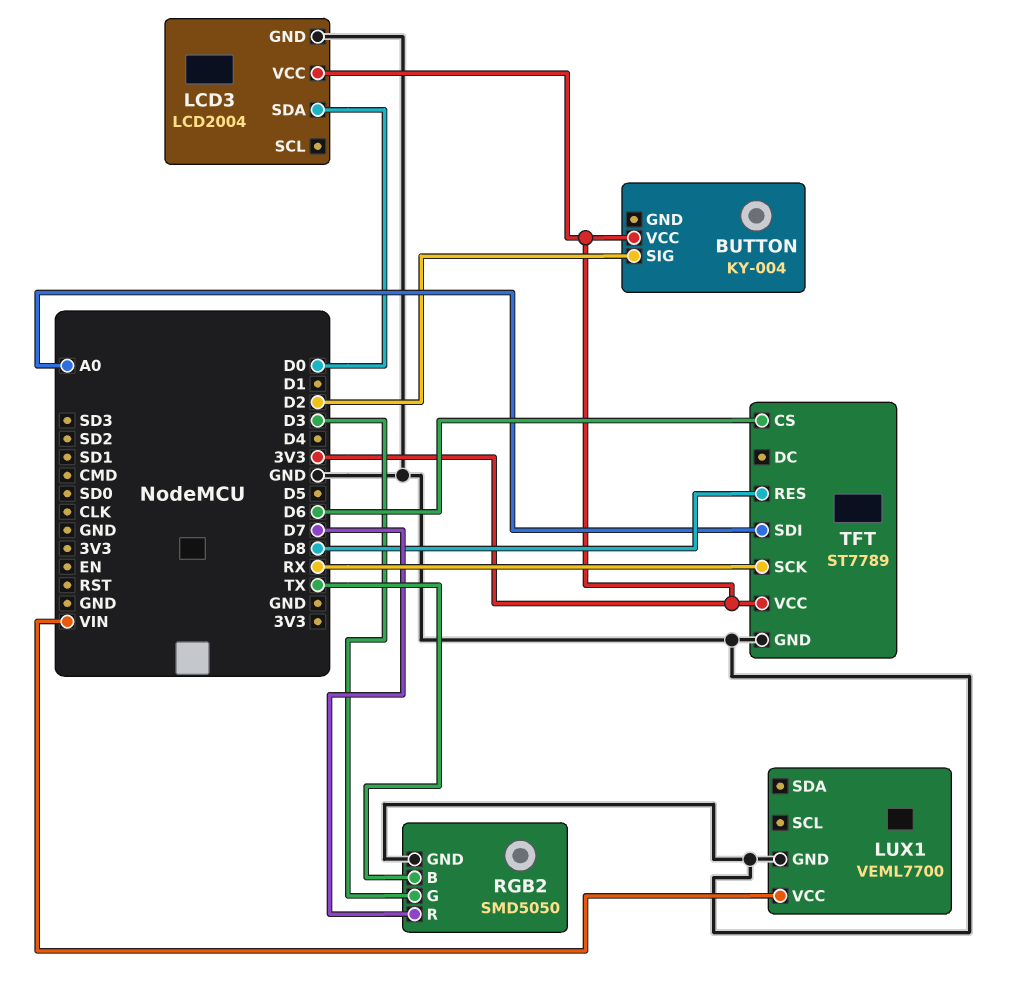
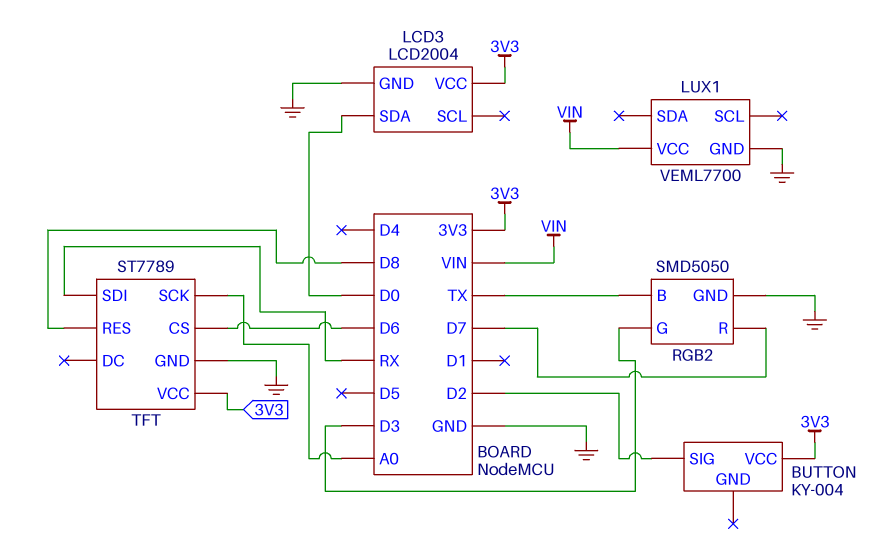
TFT pin SCK: RX -> A0
TFT pin SDI: A0 -> RX

